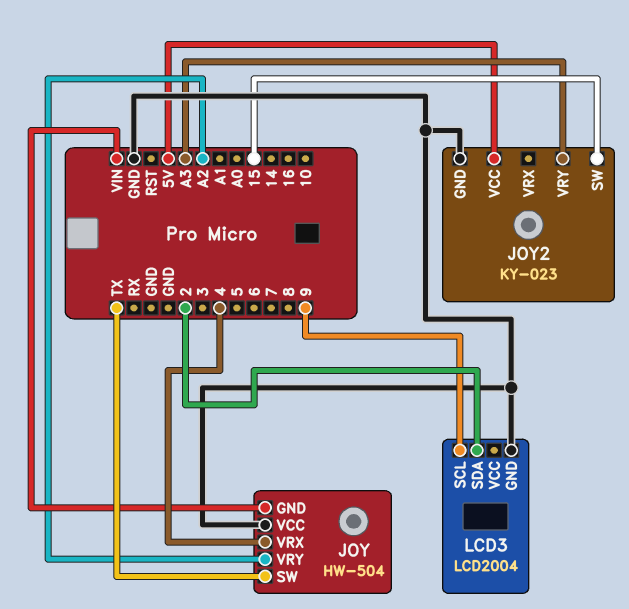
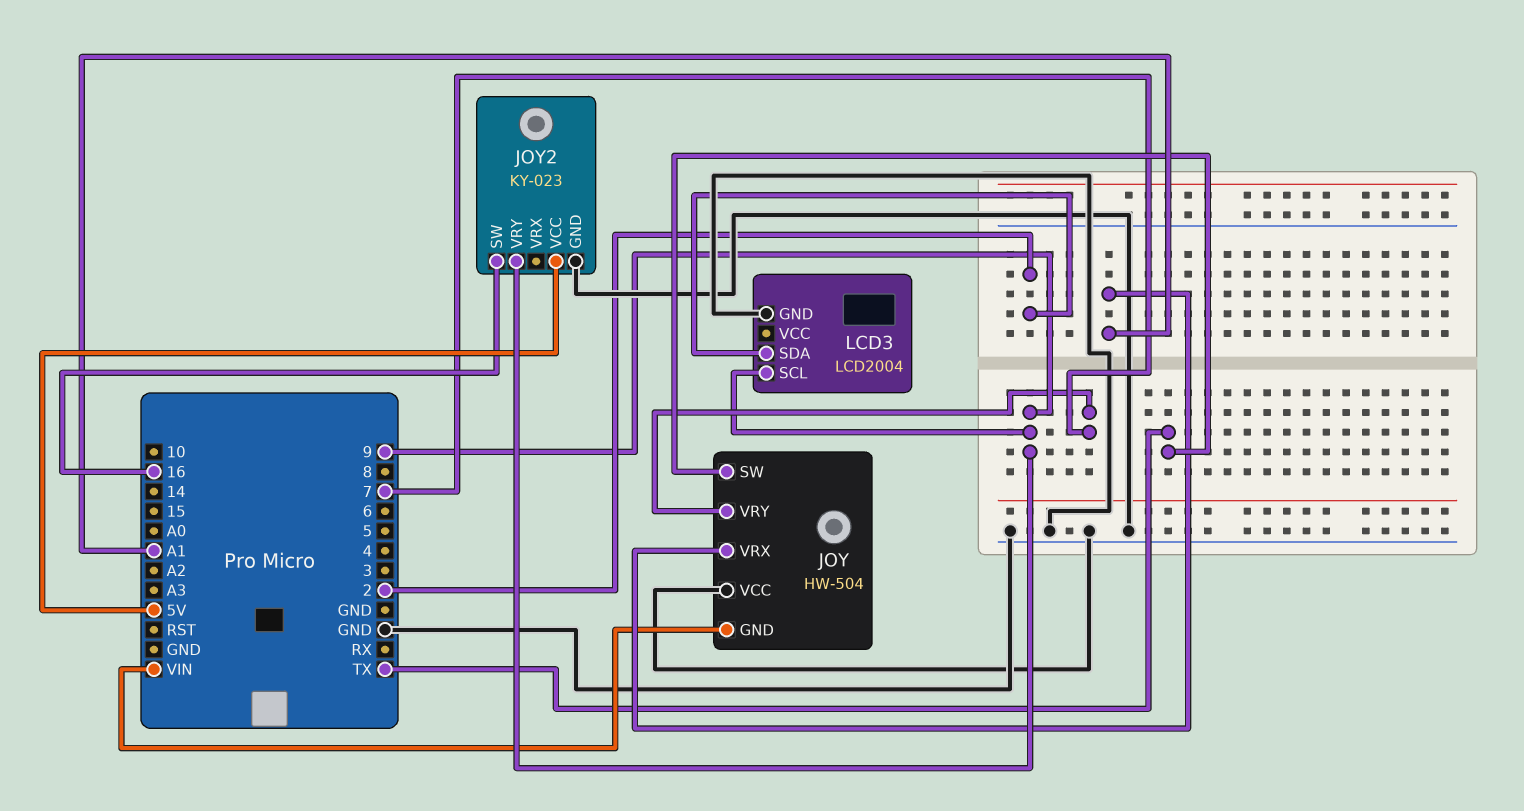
JOY pin VRX: 4 -> A1
JOY pin VRY: A2 -> 7
JOY2 pin SW: 15 -> 16
JOY2 pin VRY: A3 -> 9

